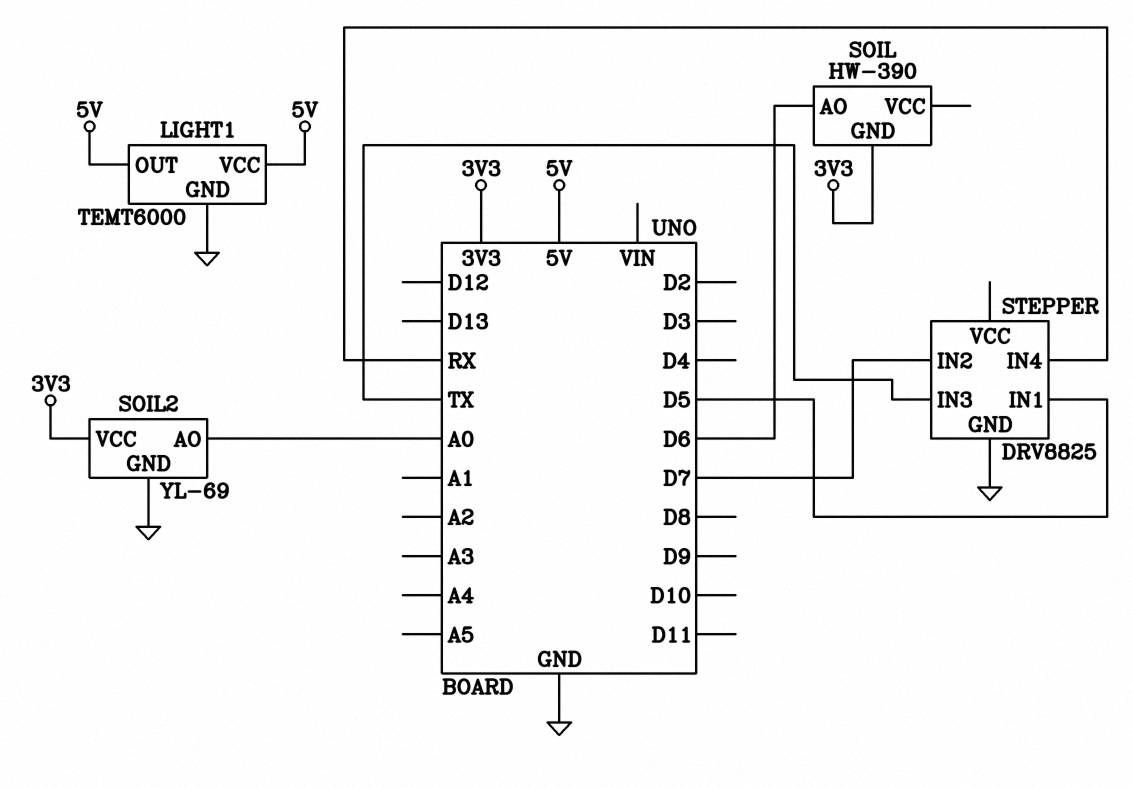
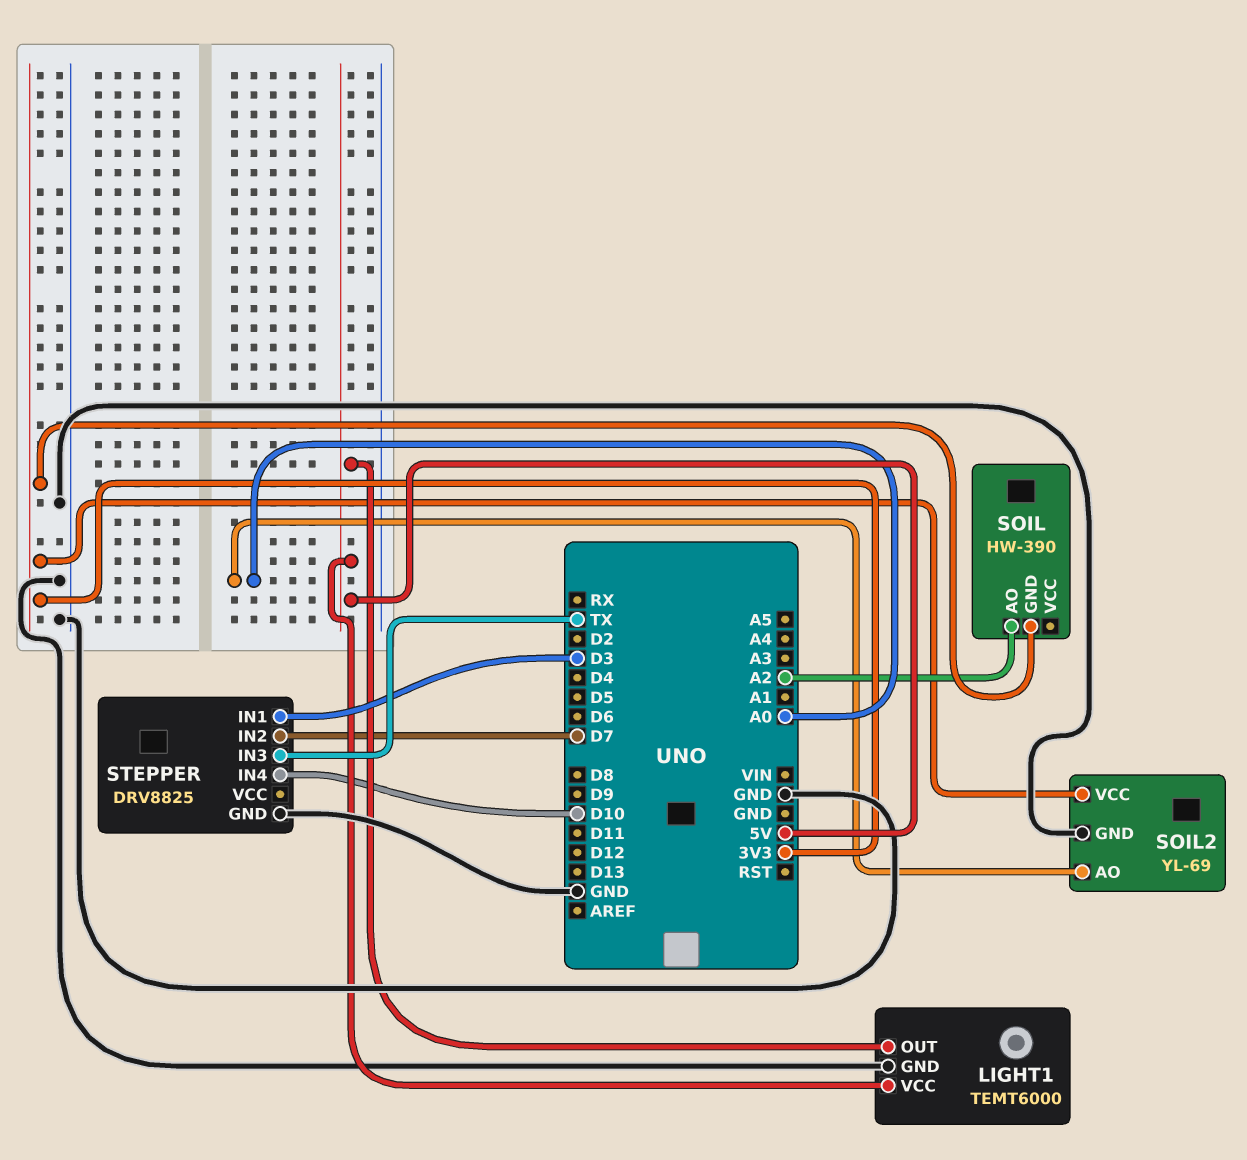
SOIL pin AO: D6 -> A2
STEPPER pin IN1: D5 -> D3
STEPPER pin IN4: RX -> D10

